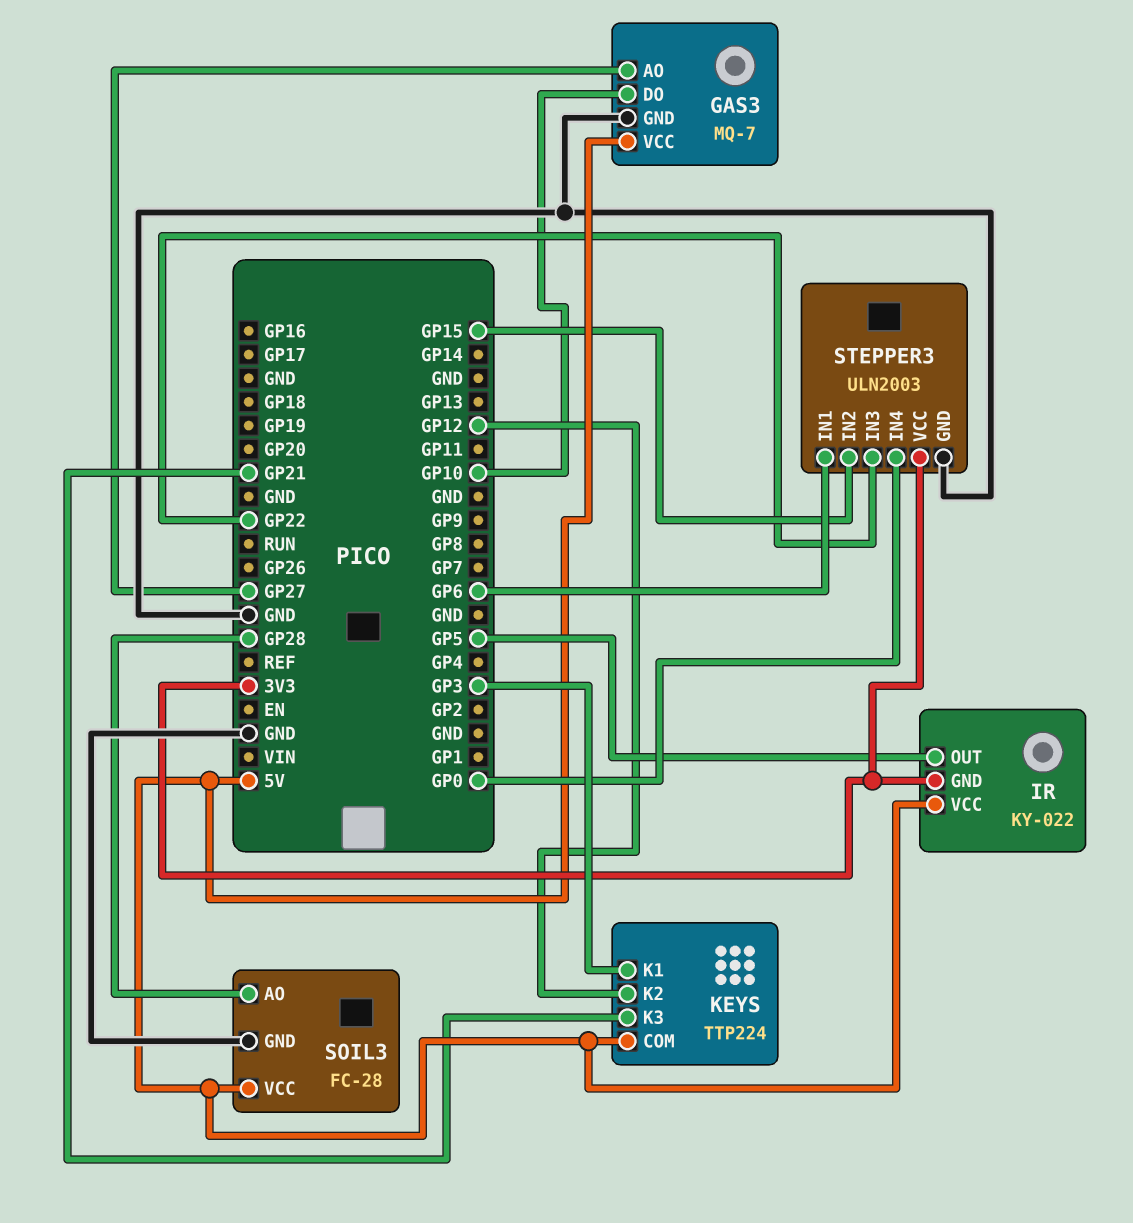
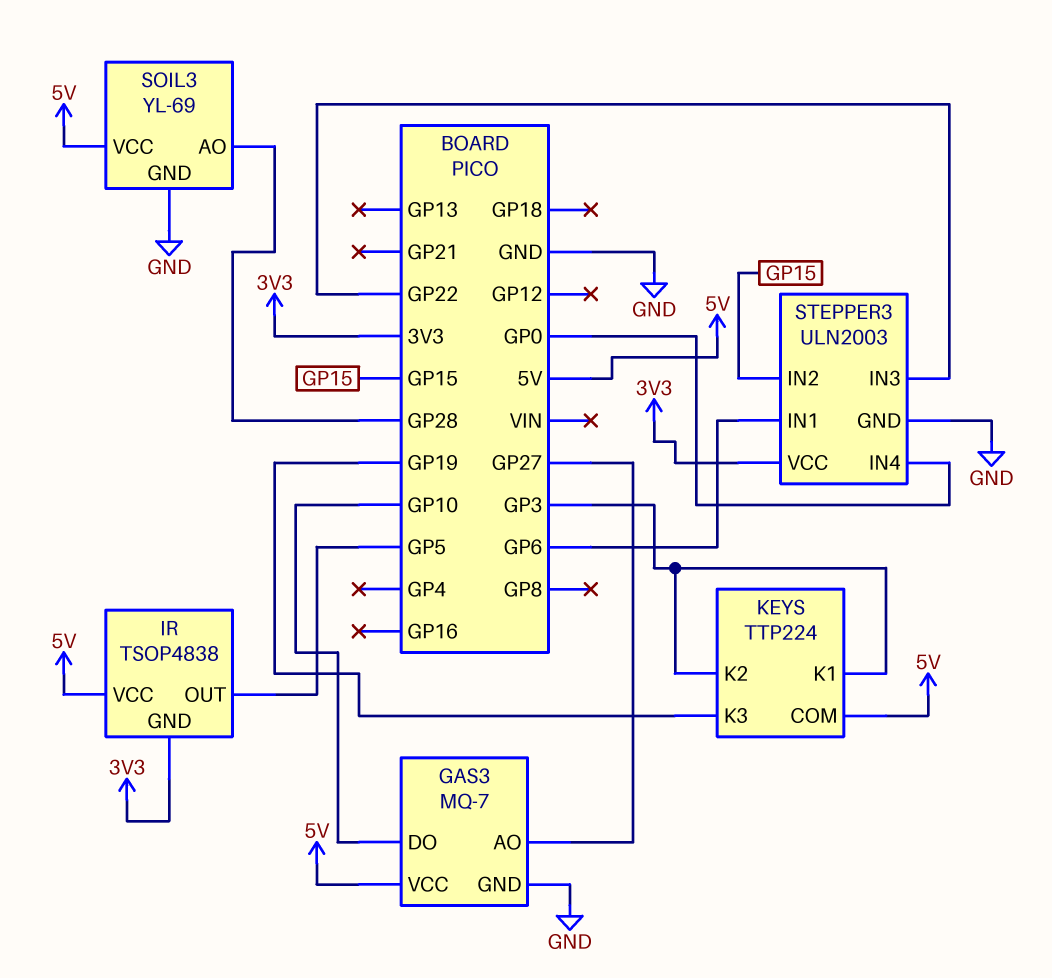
IR: KY-022 -> TSOP4838
KEYS pin K2: GP12 -> GP3
KEYS pin K3: GP21 -> GP19
SOIL3: FC-28 -> YL-69

